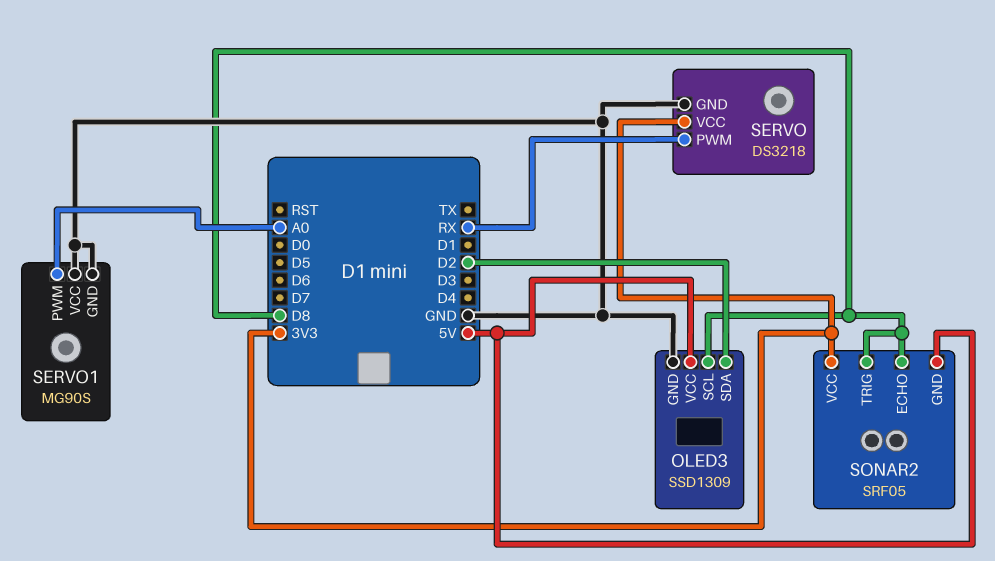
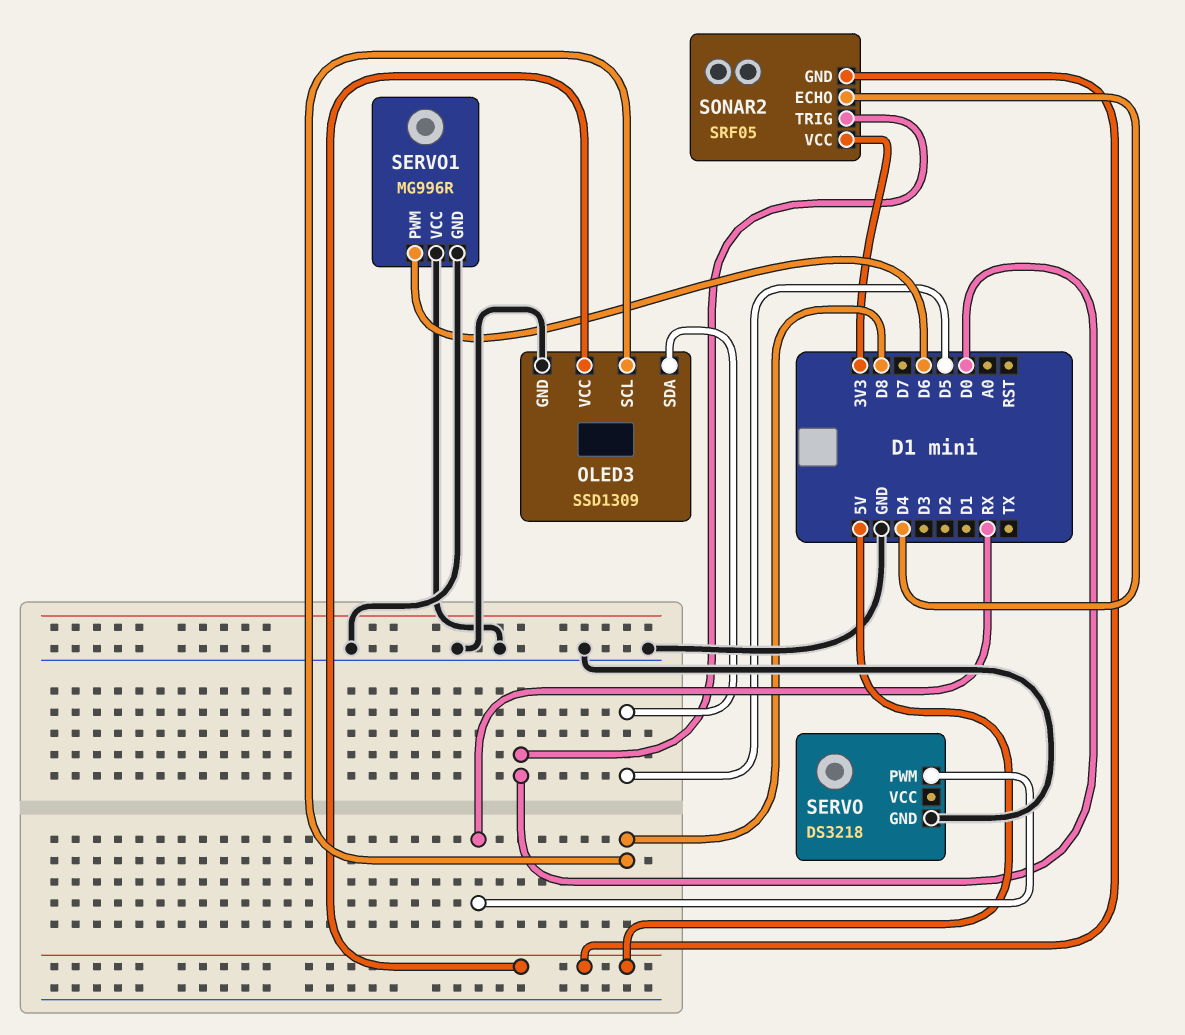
OLED3 pin SDA: D2 -> D5
SERVO pin VCC: 3V3 -> none
SERVO1: MG90S -> MG996R
SERVO1 pin PWM: A0 -> D6
SONAR2 pin ECHO: D8 -> D4
SONAR2 pin TRIG: D8 -> D0

